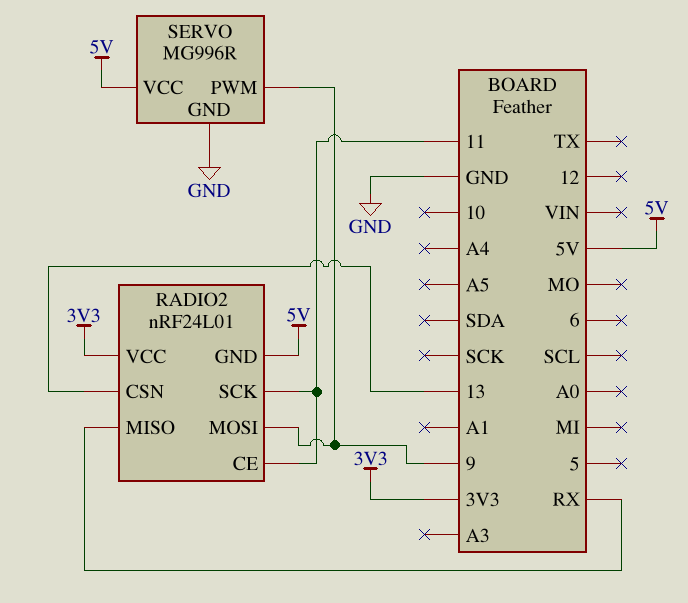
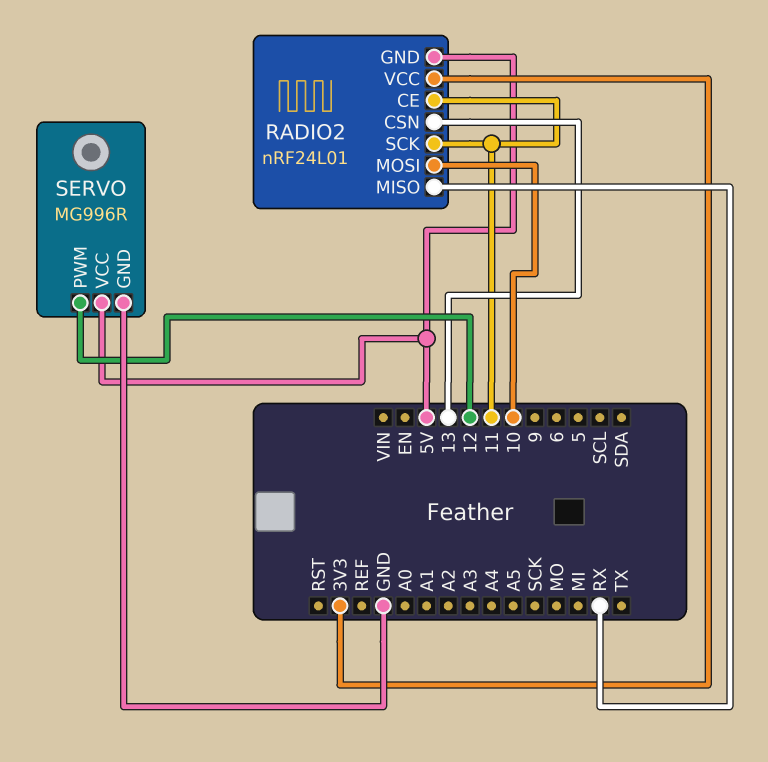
RADIO2 pin MOSI: 9 -> 10
SERVO pin PWM: 9 -> 12

